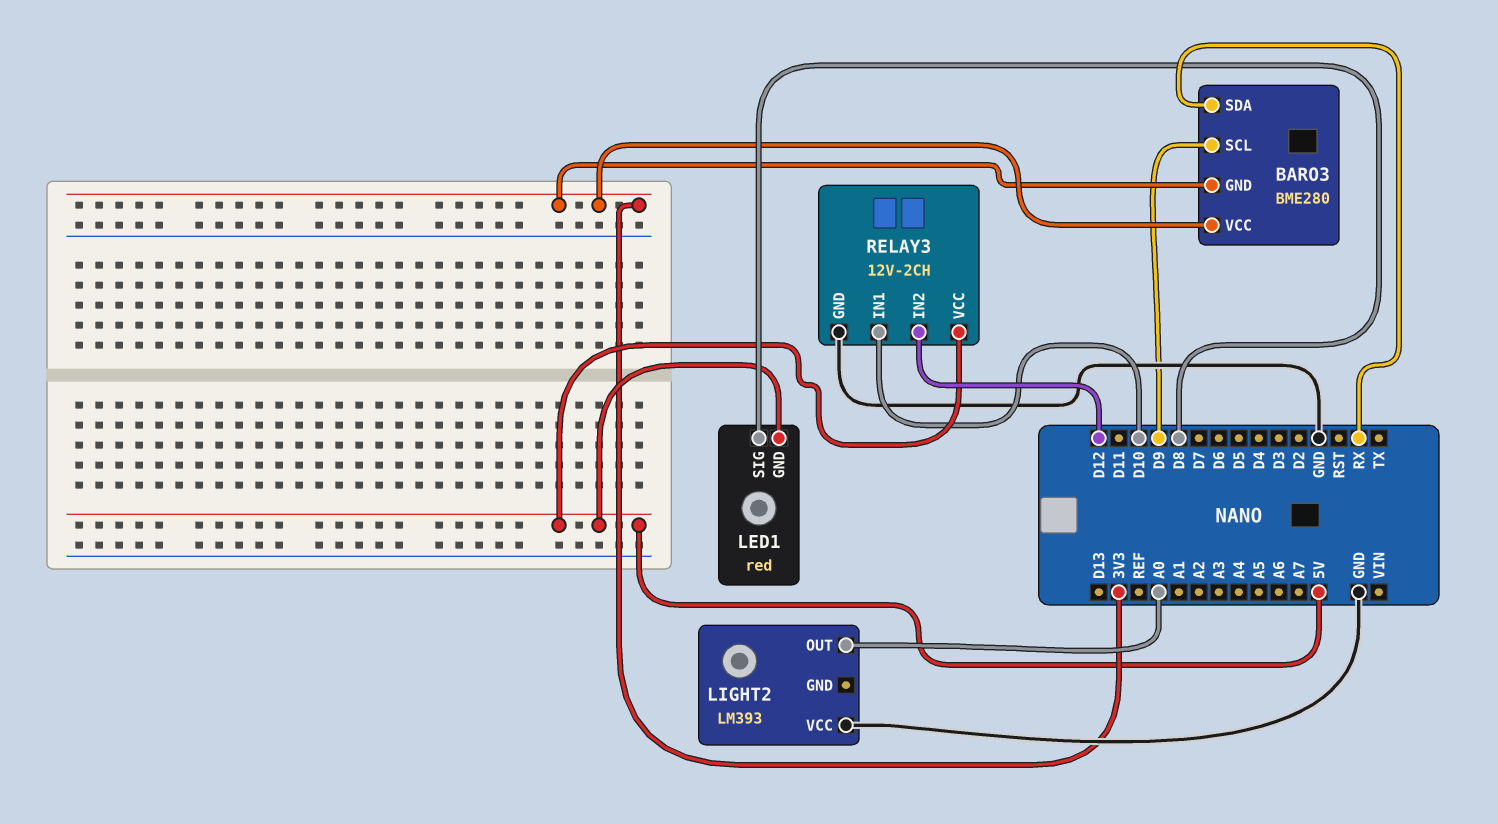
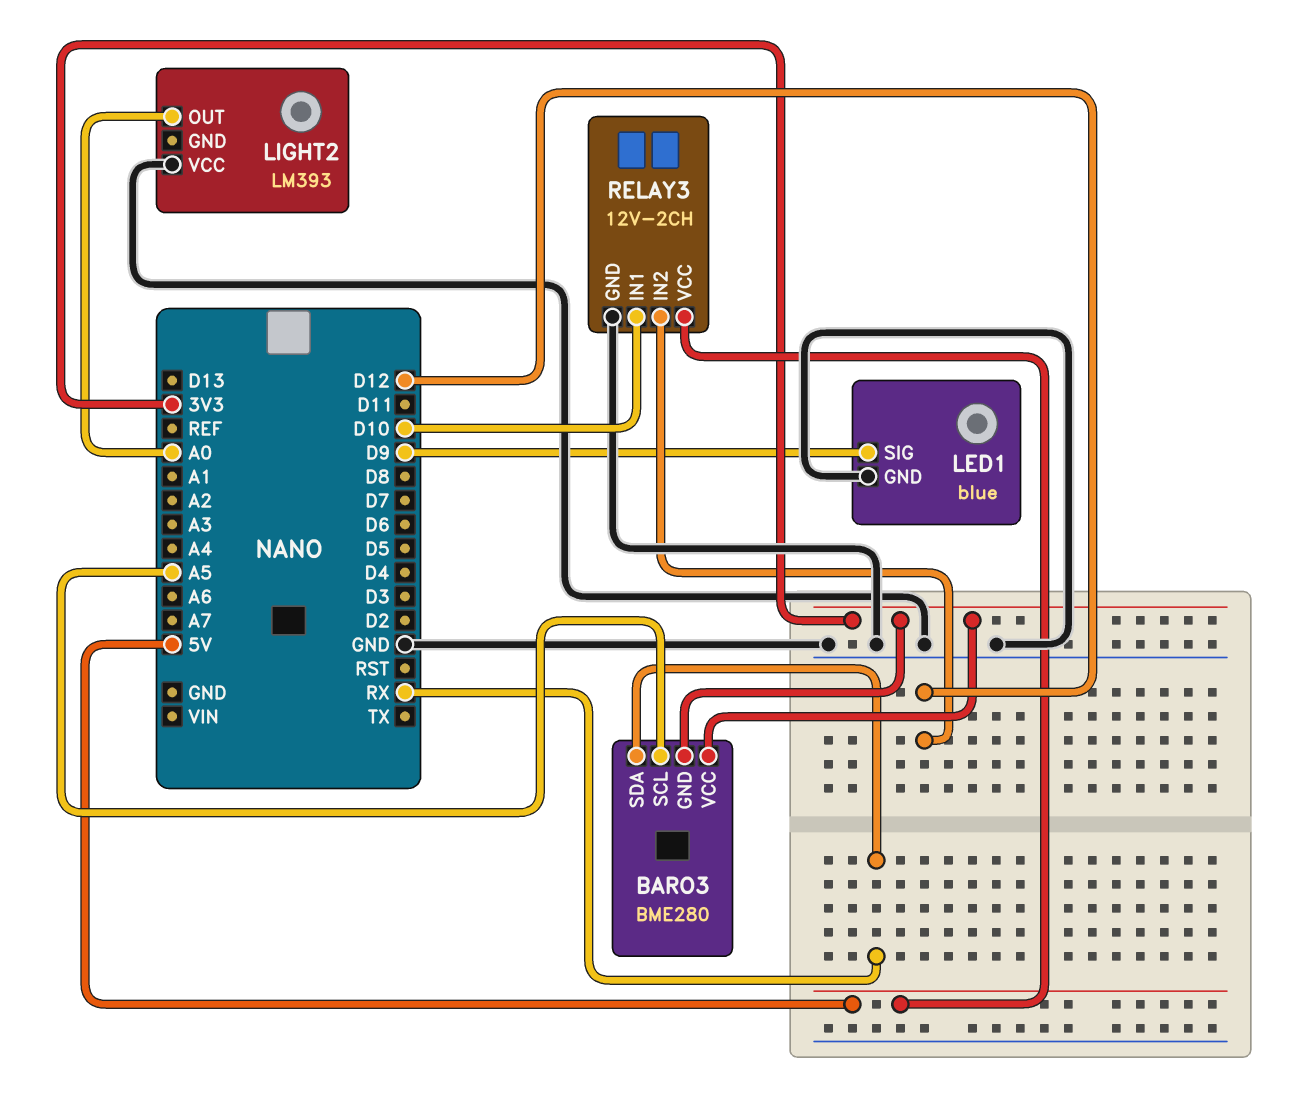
BARO3 pin SCL: D9 -> A5
LED1: red -> blue
LED1 pin GND: 5V -> GND
LED1 pin SIG: D8 -> D9

